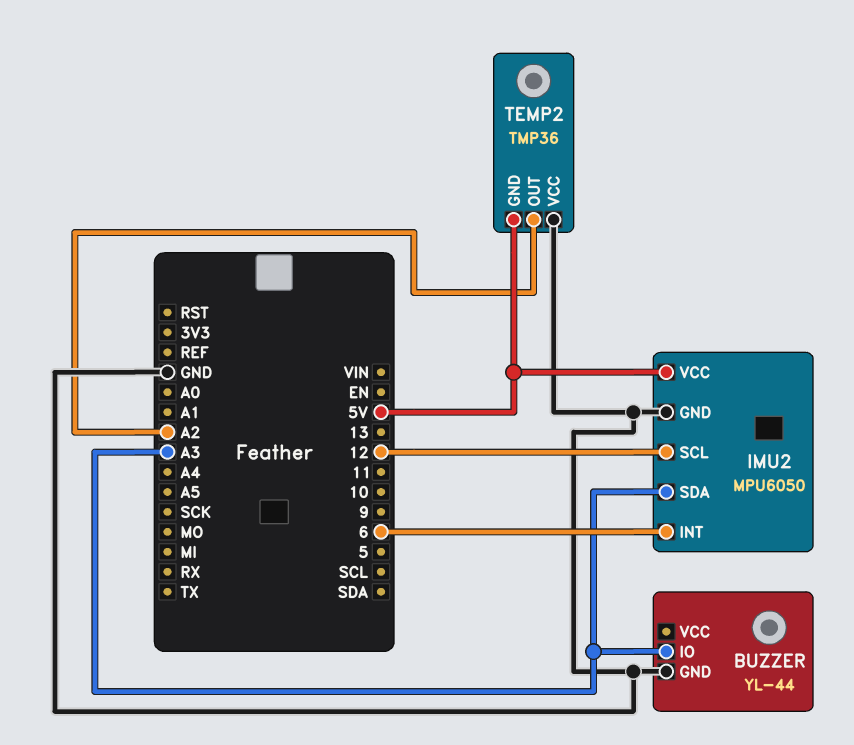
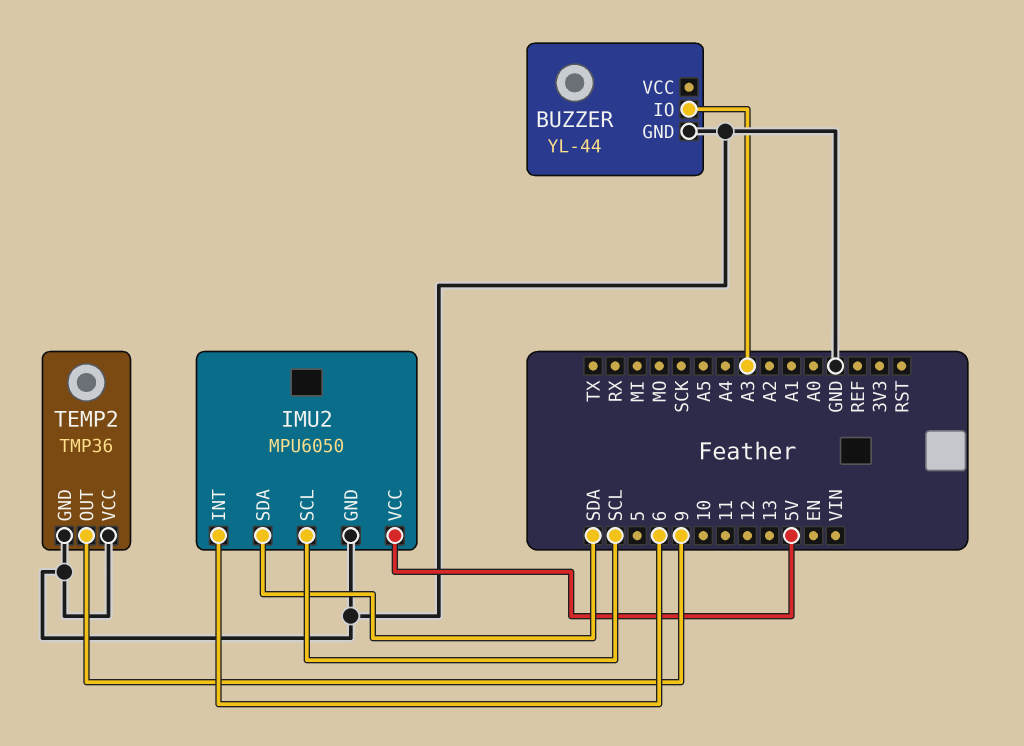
IMU2 pin SCL: 12 -> SCL
IMU2 pin SDA: A3 -> SDA
TEMP2 pin GND: 5V -> GND
TEMP2 pin OUT: A2 -> 9

